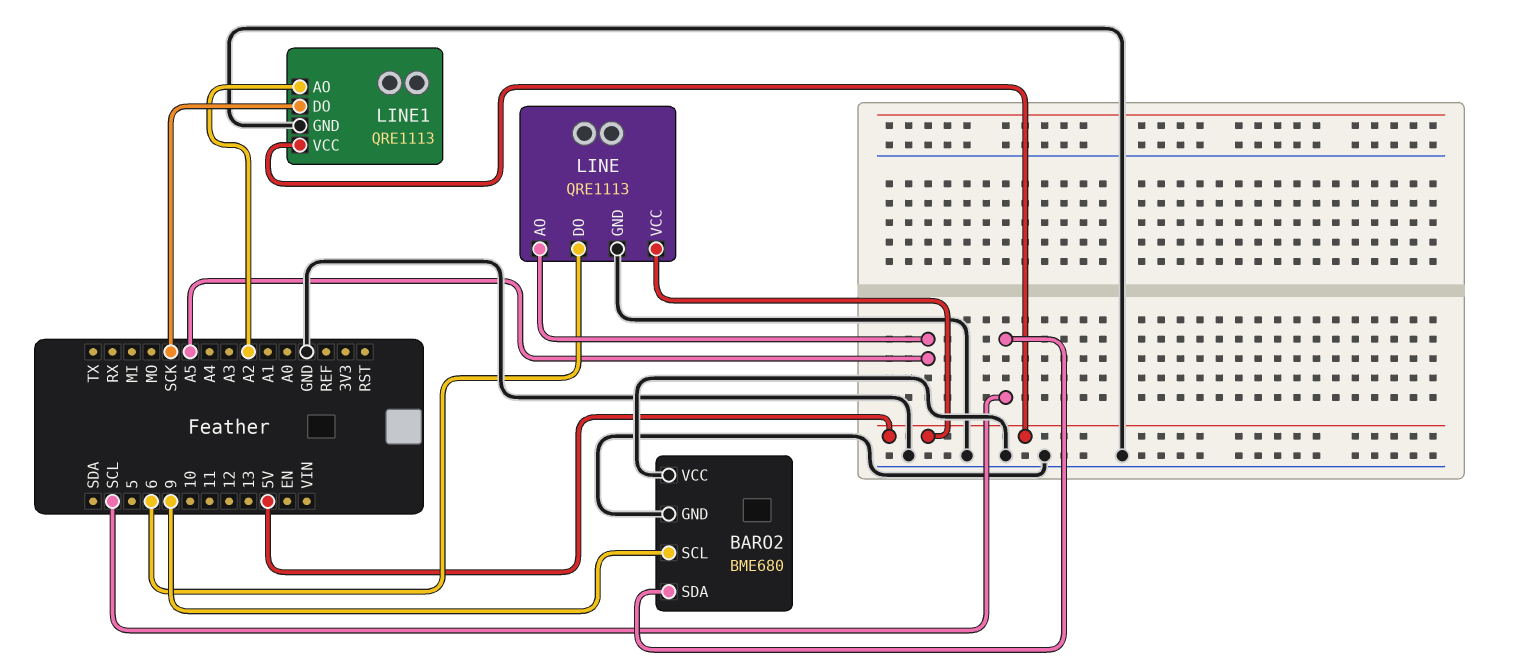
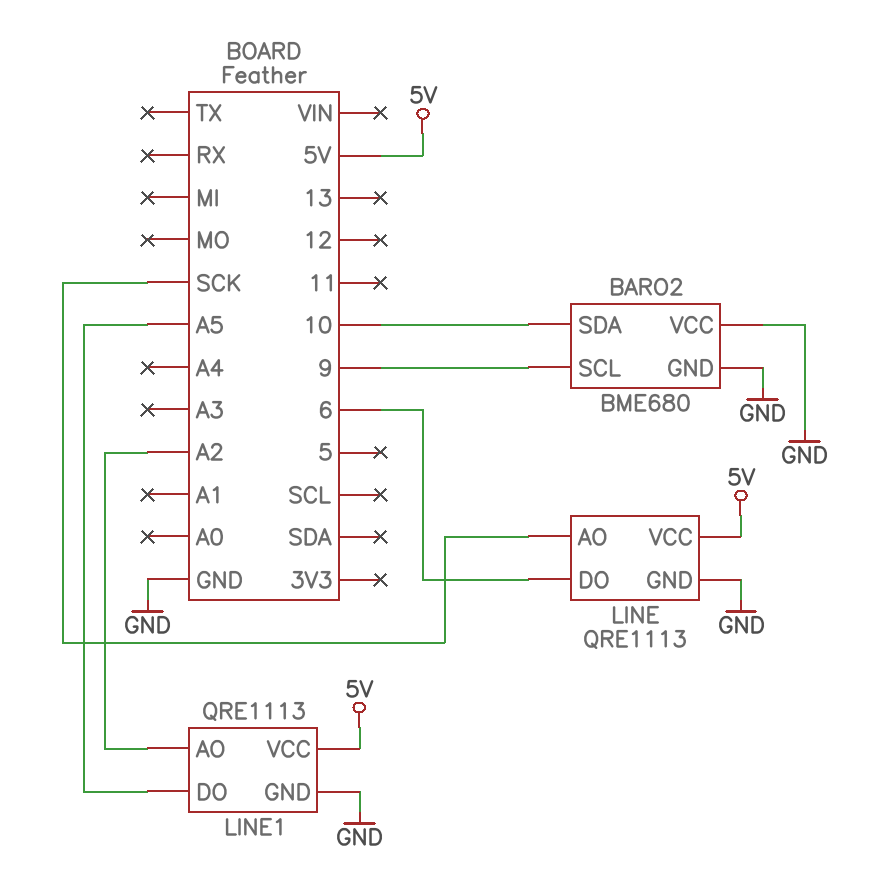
BARO2 pin SDA: SCL -> 10
LINE pin AO: A5 -> SCK
LINE1 pin DO: SCK -> A5

